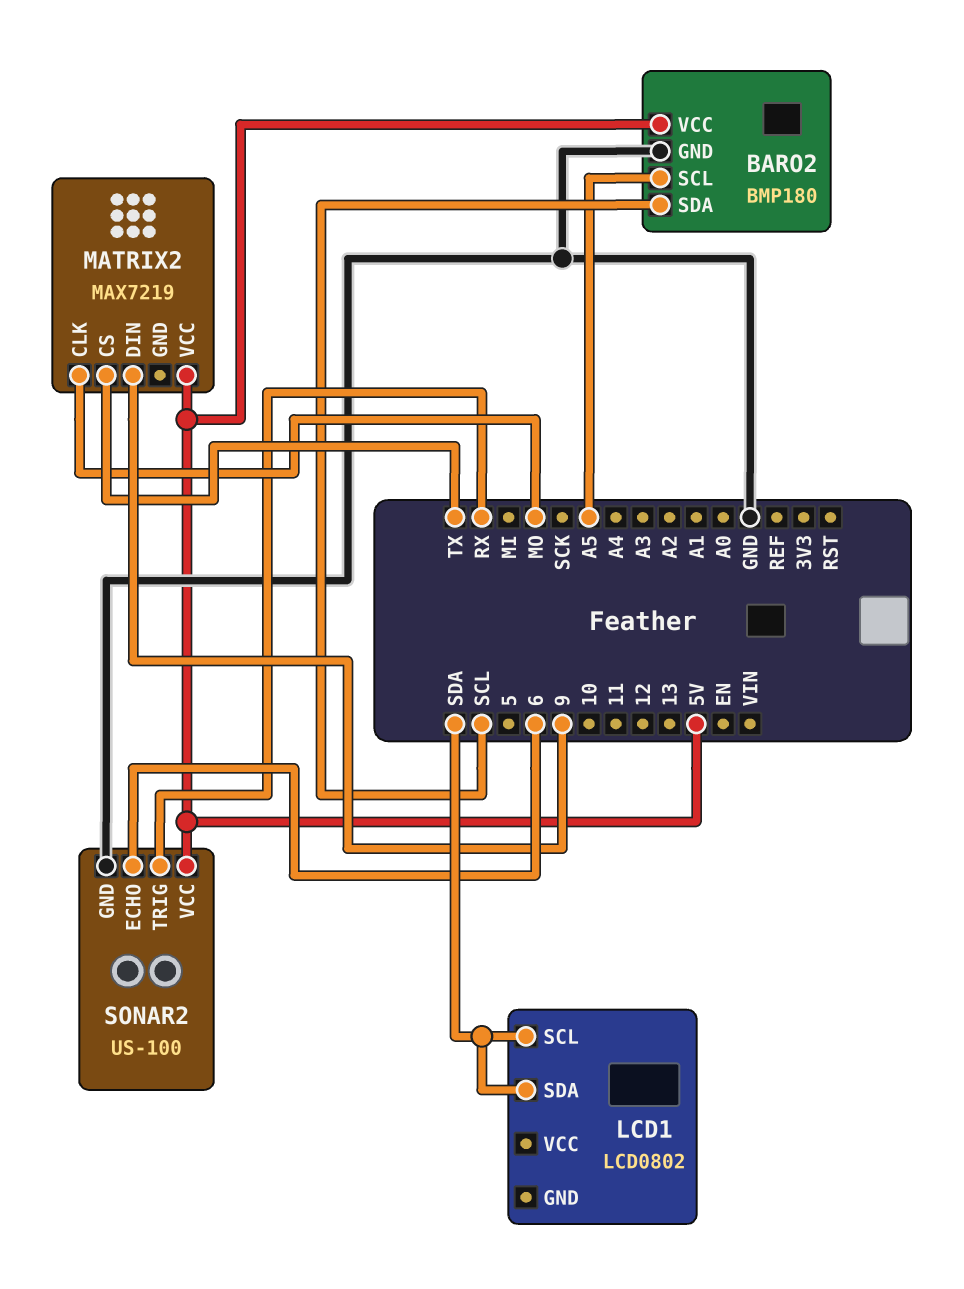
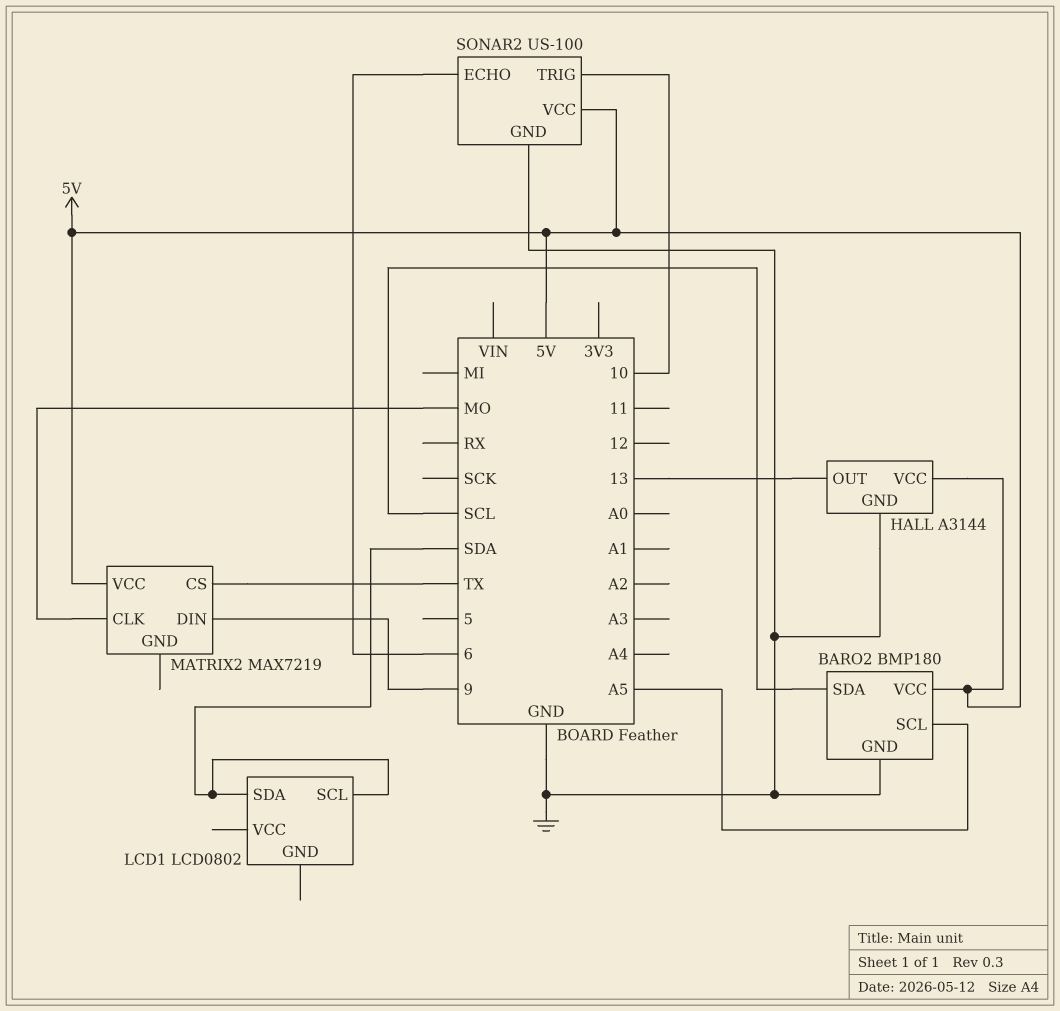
HALL: none -> A3144
HALL pin GND: none -> GND
HALL pin OUT: none -> 13
HALL pin VCC: none -> 5V
SONAR2 pin TRIG: RX -> 10

